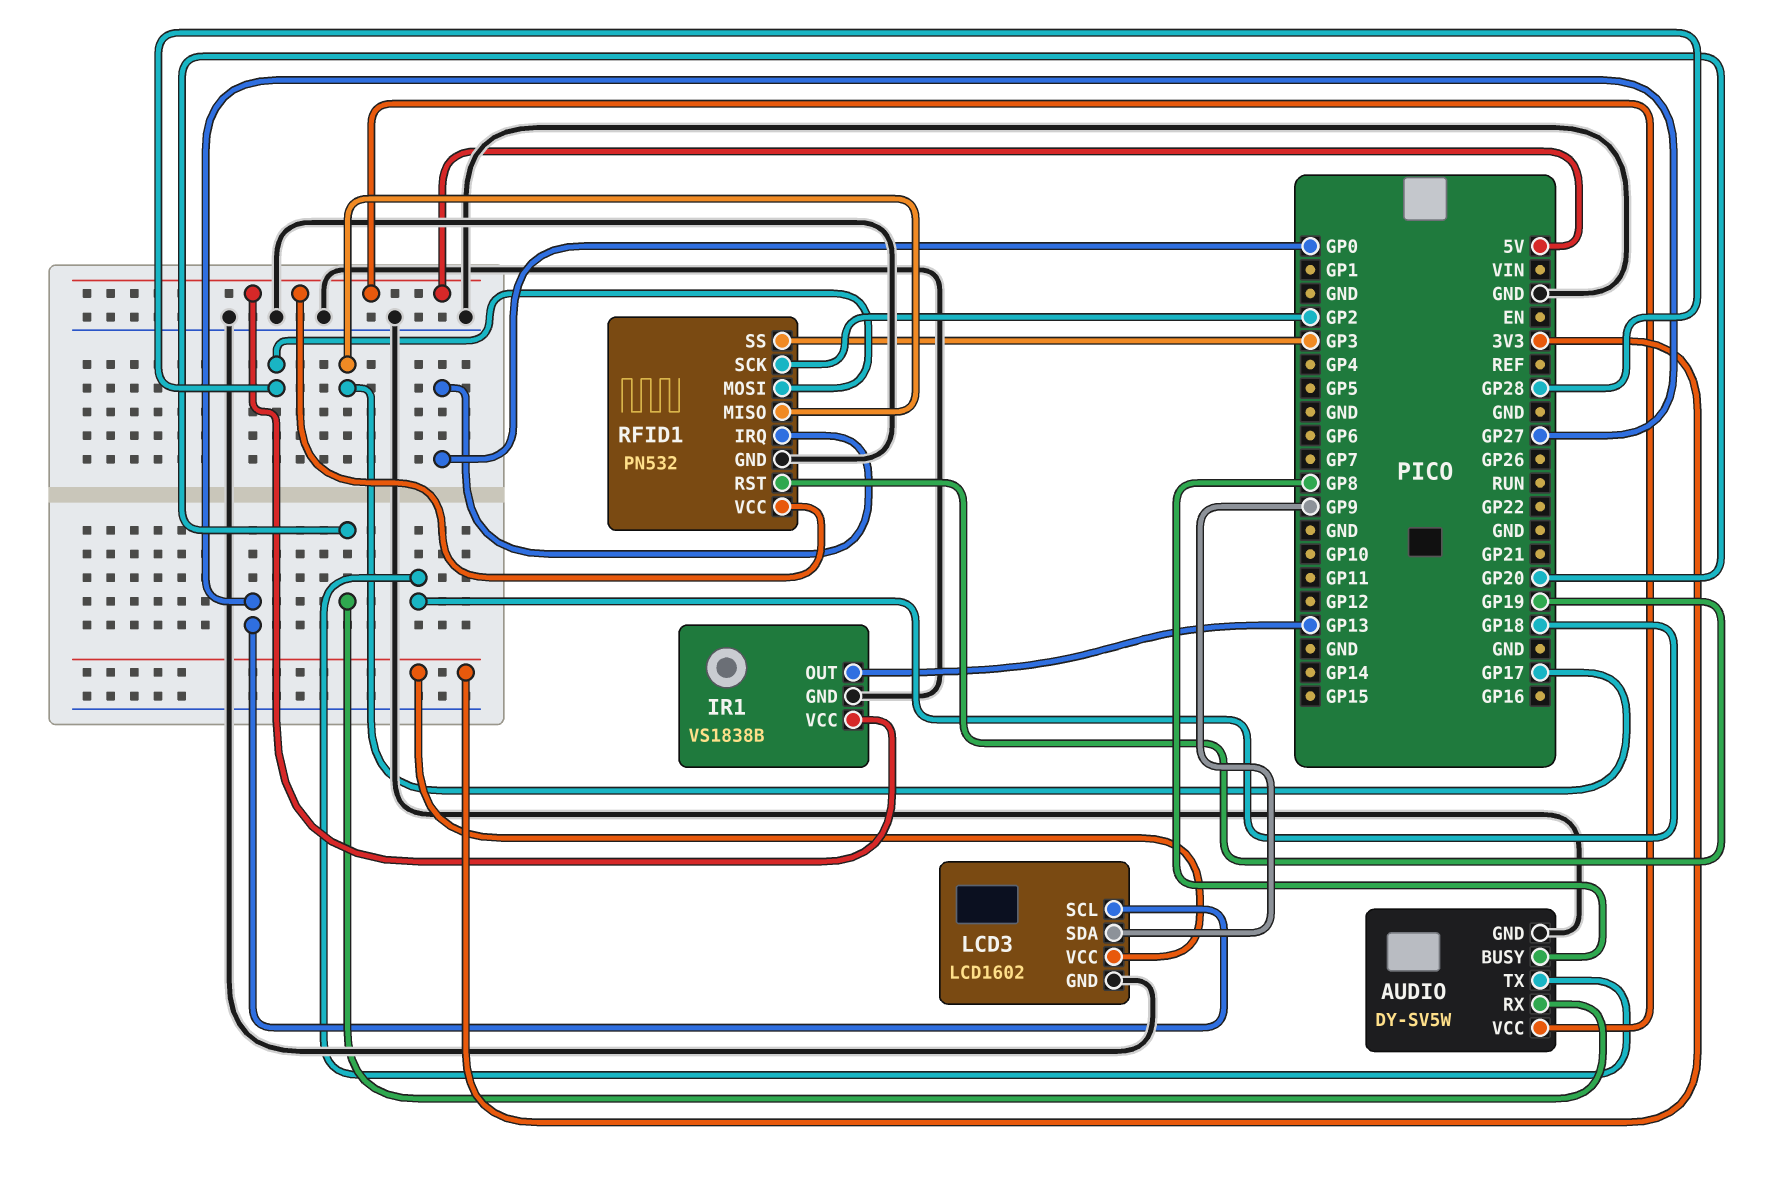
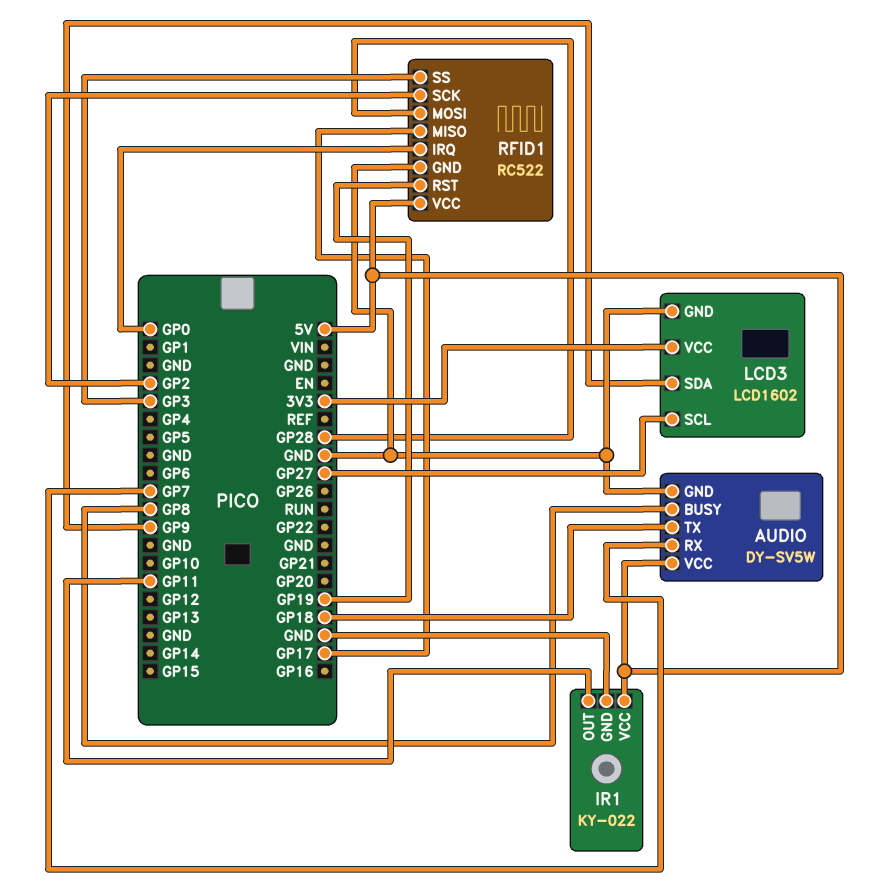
AUDIO pin RX: GP20 -> GP7
IR1: VS1838B -> KY-022
IR1 pin OUT: GP13 -> GP11
RFID1: PN532 -> RC522

